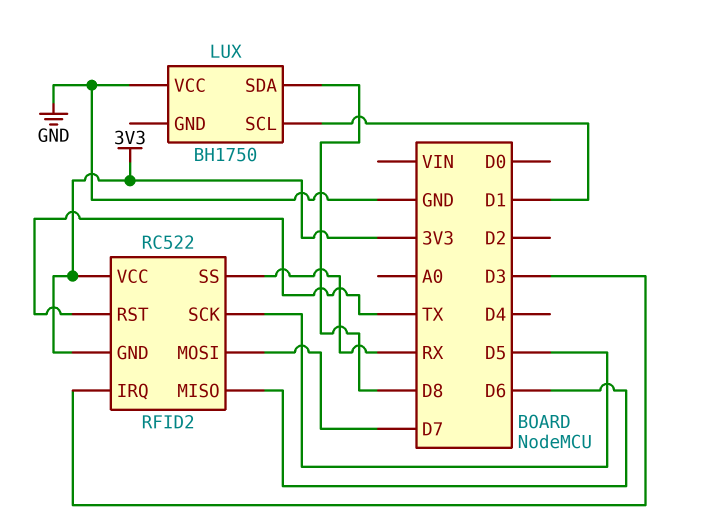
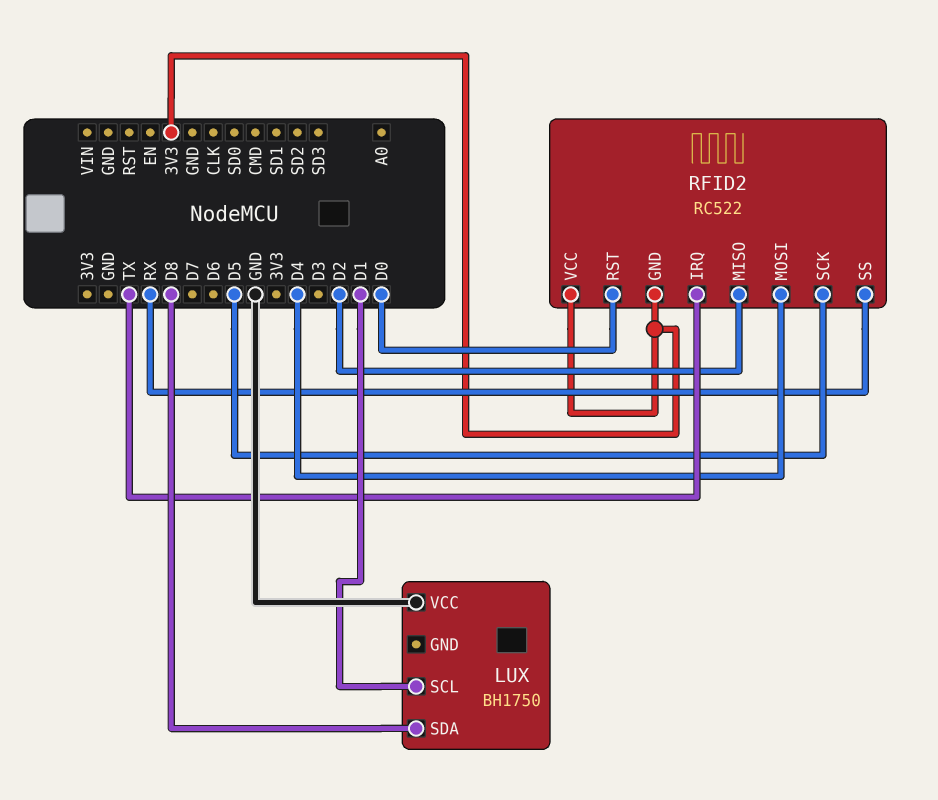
RFID2 pin IRQ: D3 -> TX
RFID2 pin MISO: D6 -> D2
RFID2 pin MOSI: D7 -> D4
RFID2 pin RST: TX -> D0

